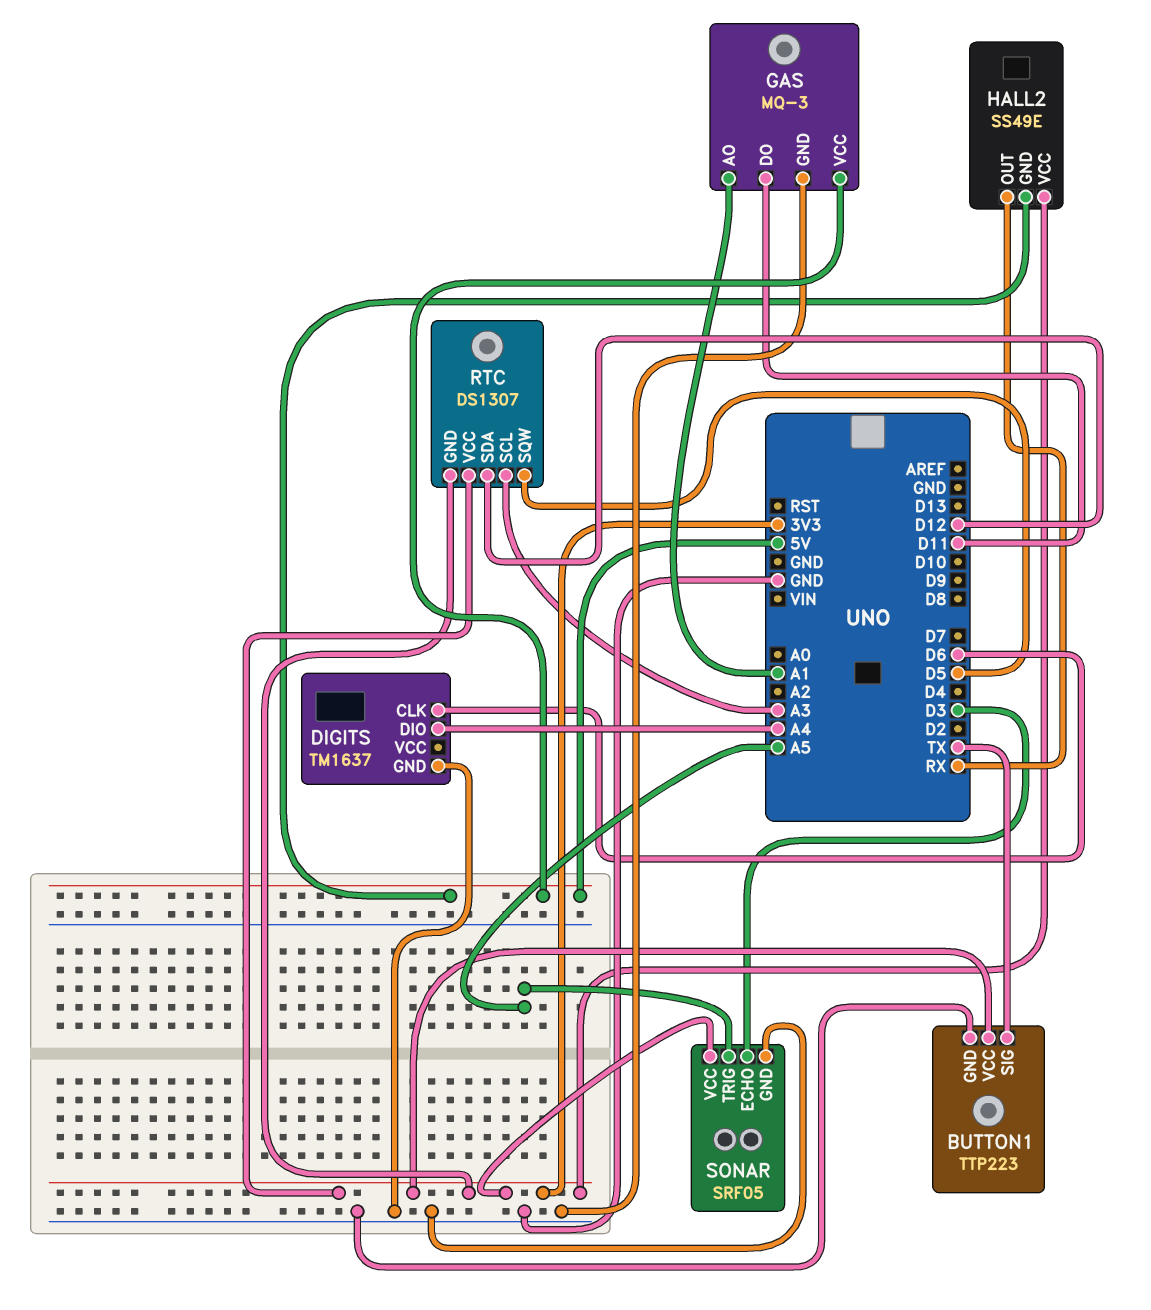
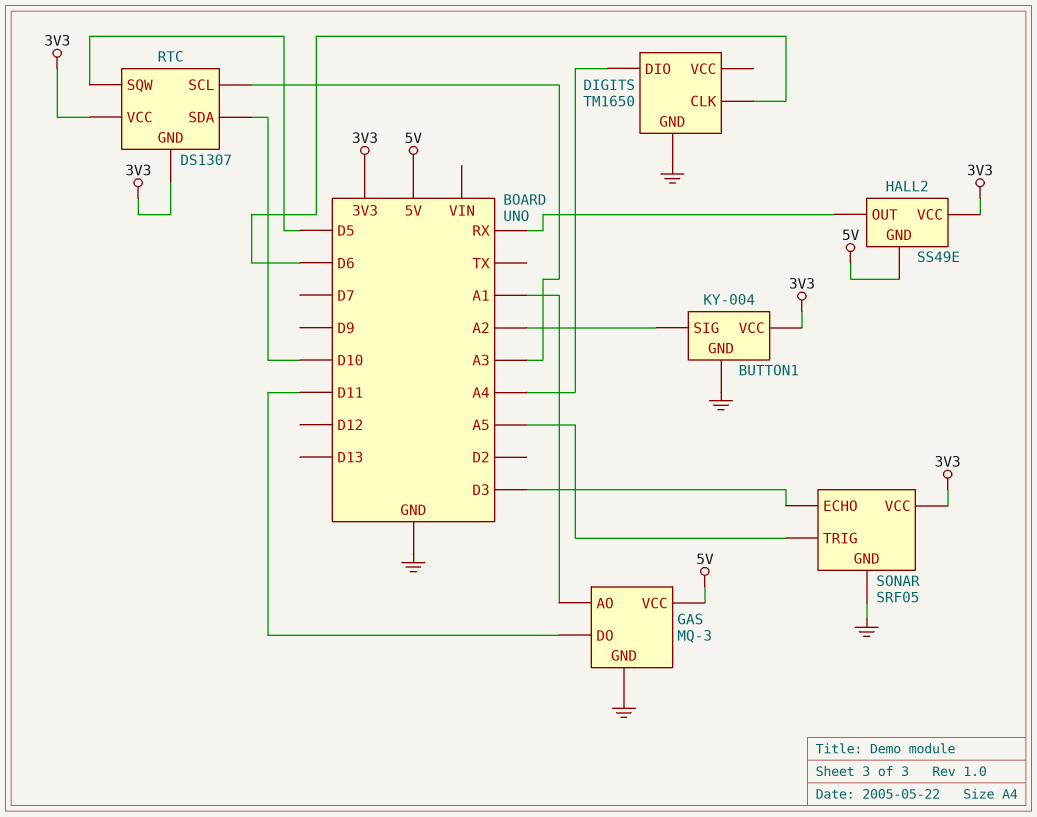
BUTTON1: TTP223 -> KY-004
BUTTON1 pin SIG: TX -> A2
DIGITS: TM1637 -> TM1650
RTC pin SDA: D12 -> D10

